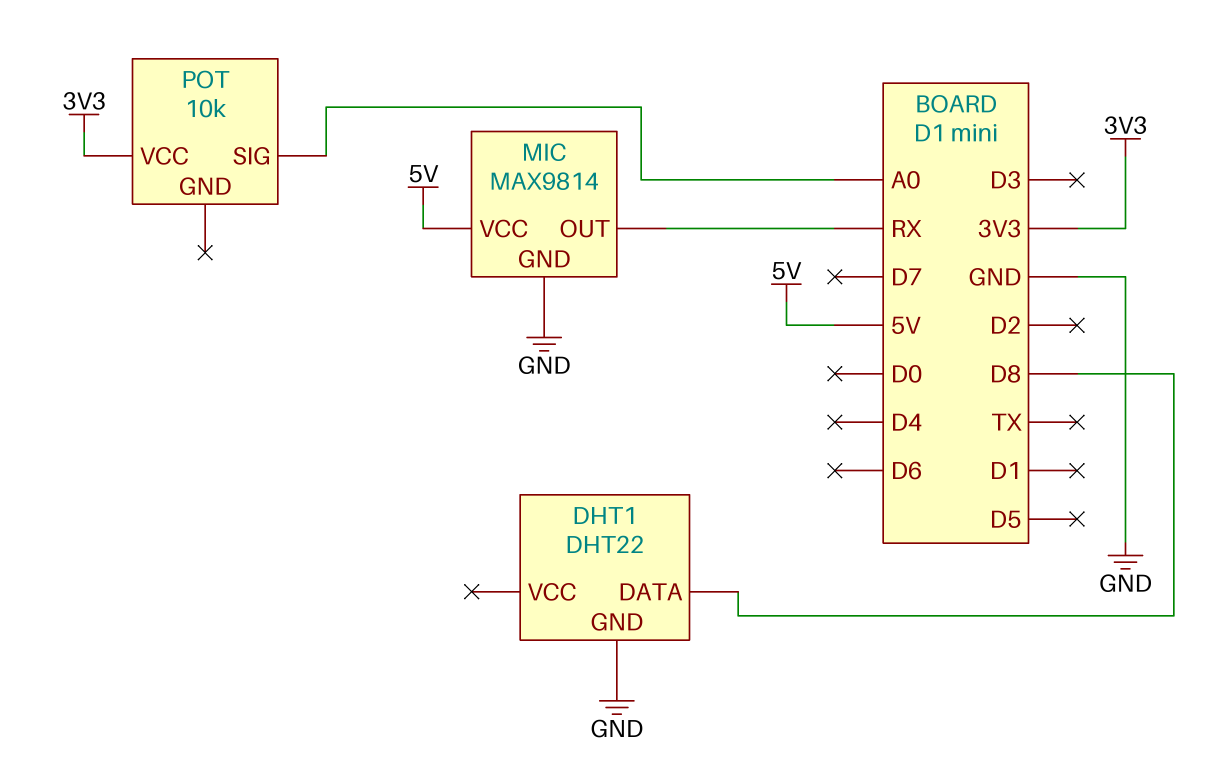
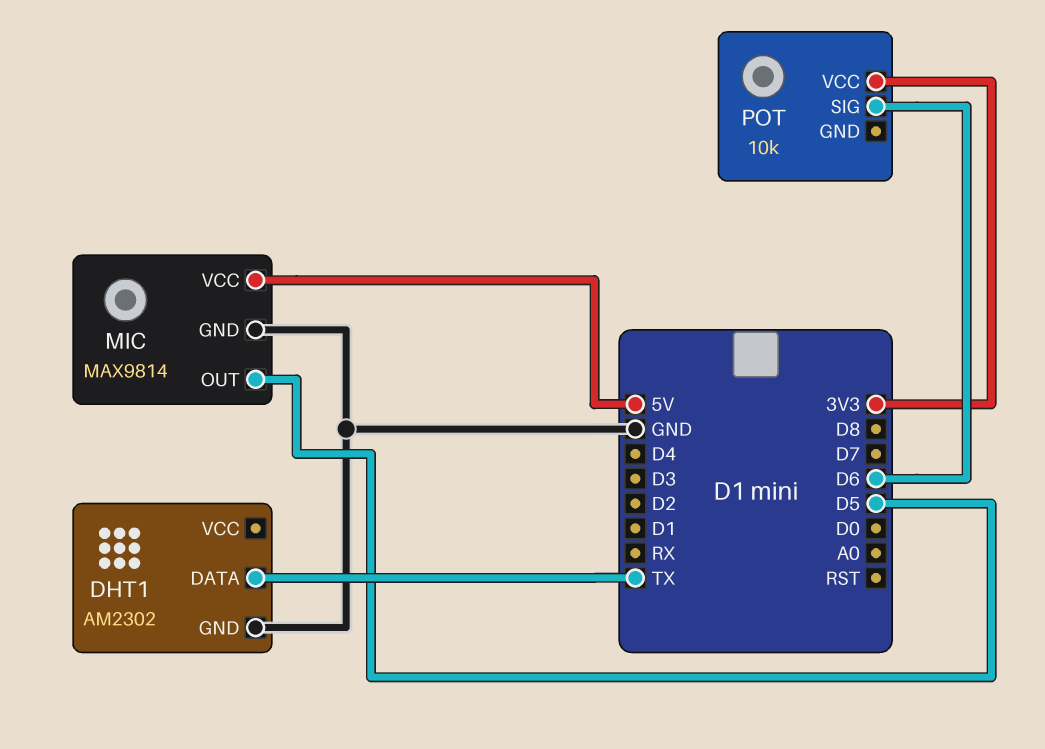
DHT1: DHT22 -> AM2302
DHT1 pin DATA: D8 -> TX
MIC pin OUT: RX -> D5
POT pin SIG: A0 -> D6

